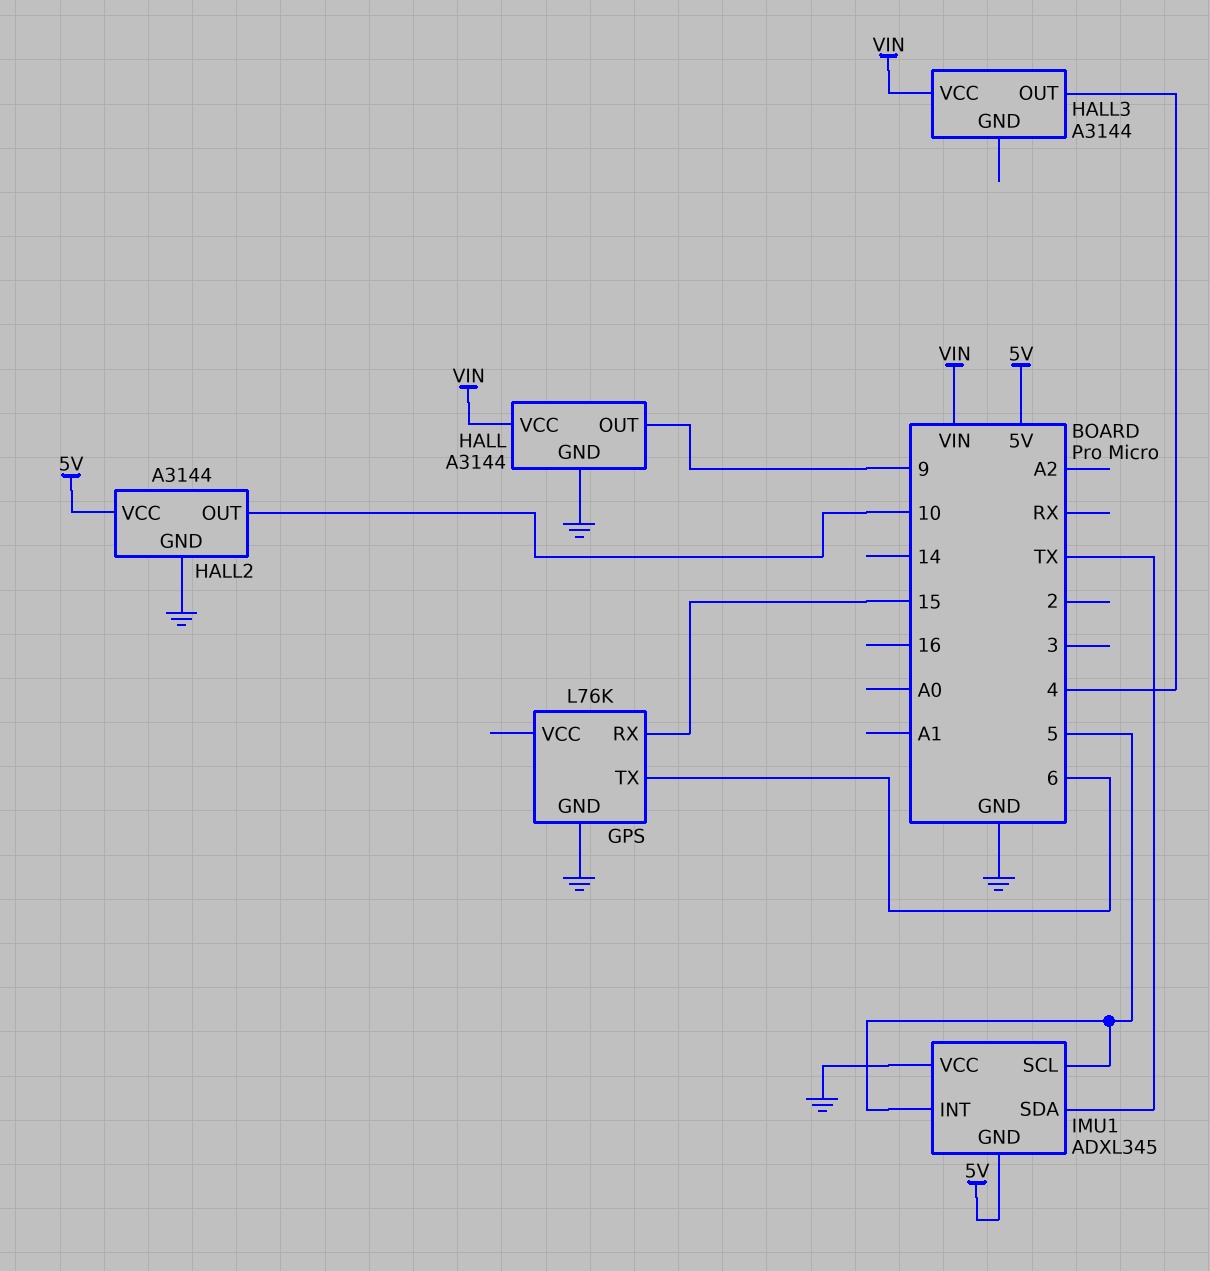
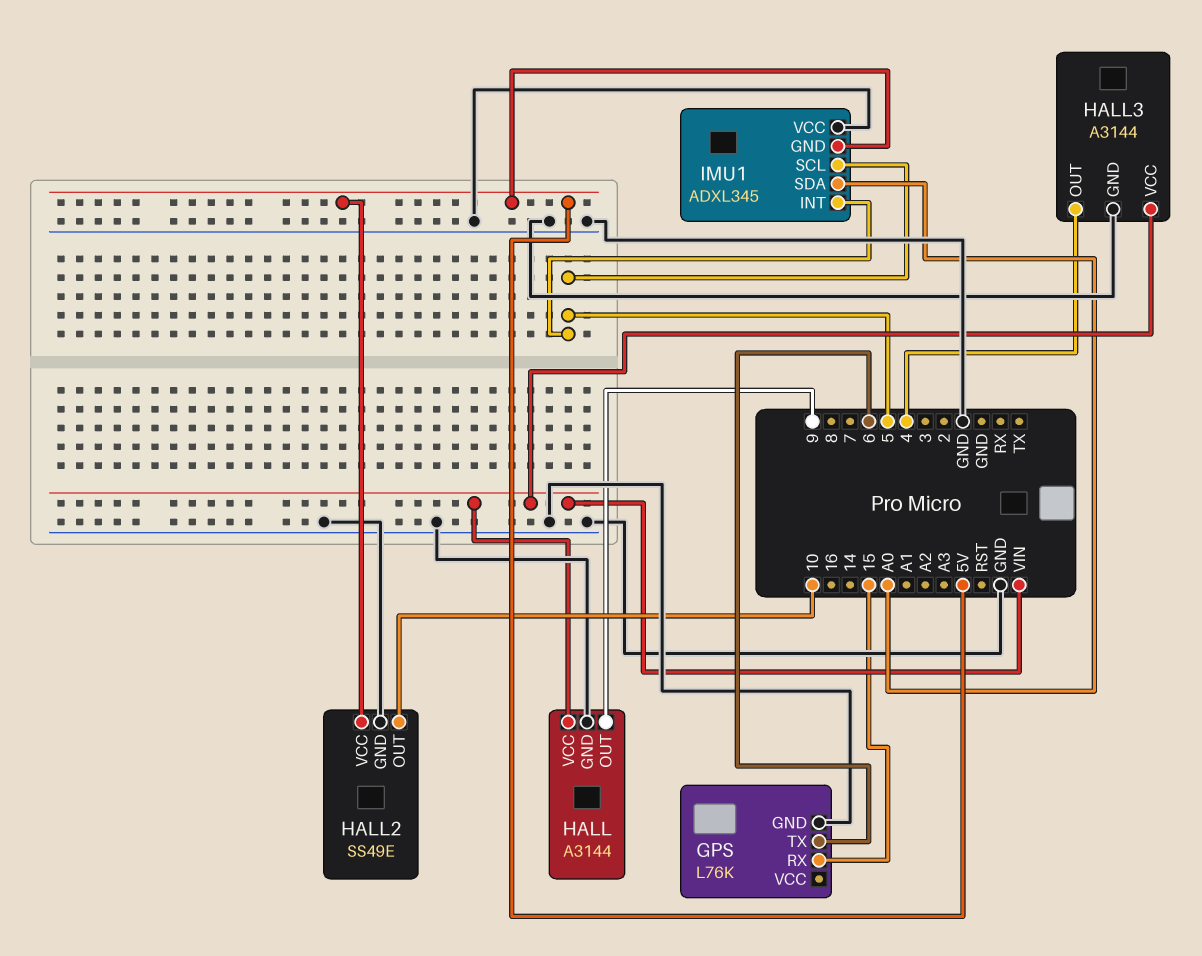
HALL2: A3144 -> SS49E
HALL3 pin GND: none -> GND
IMU1 pin SDA: TX -> A0

